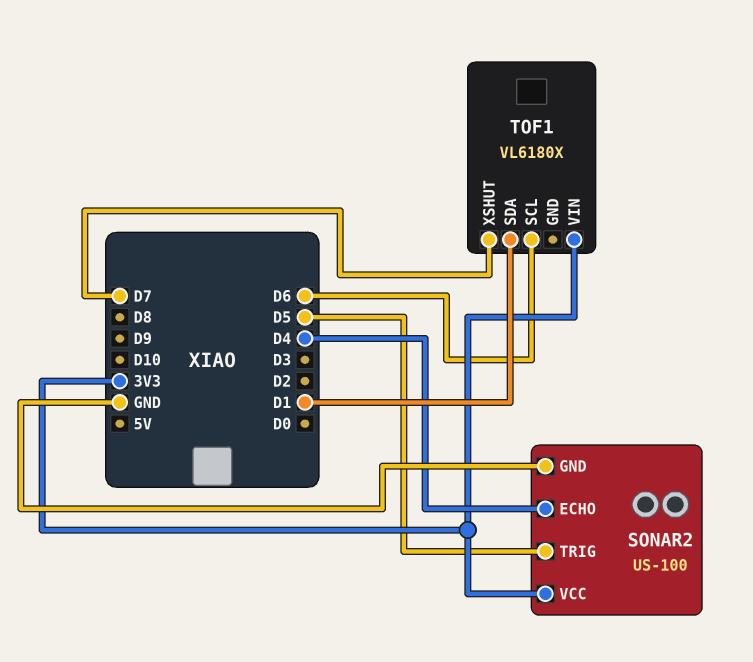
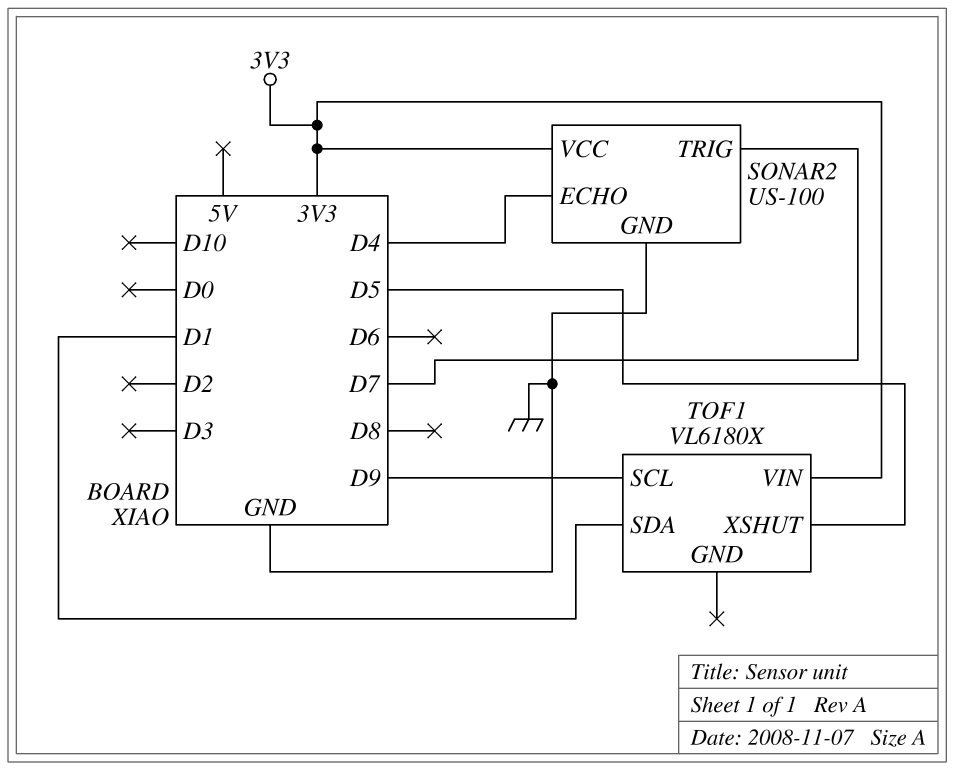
SONAR2 pin TRIG: D5 -> D7
TOF1 pin SCL: D6 -> D9
TOF1 pin XSHUT: D7 -> D5

